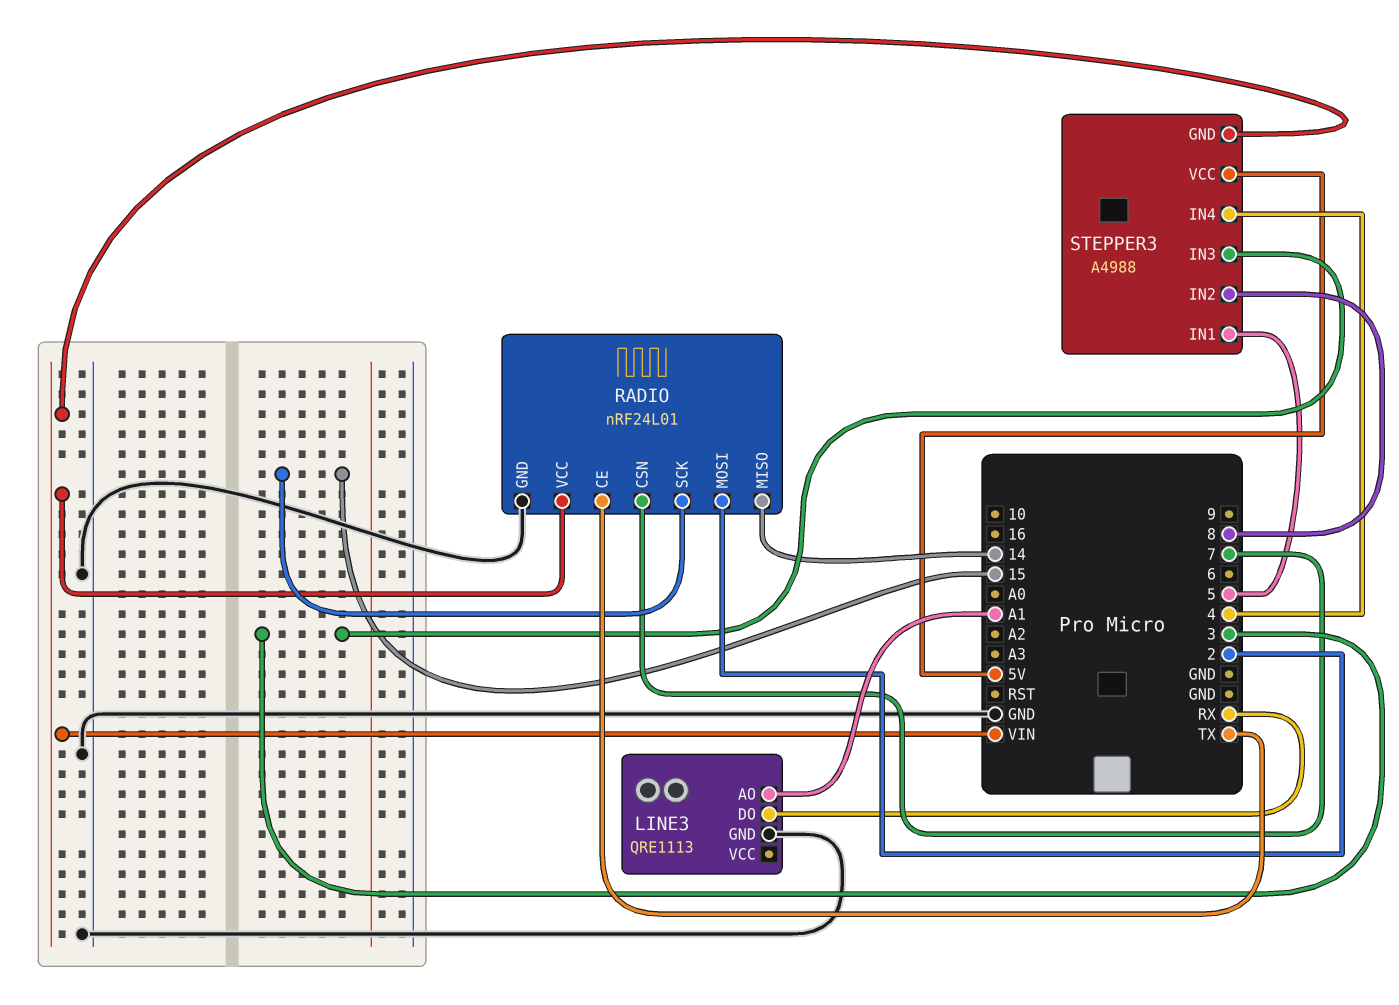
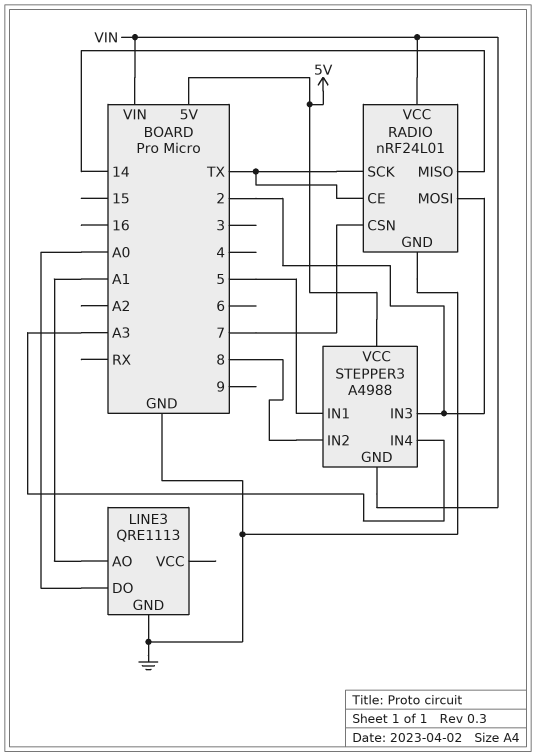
LINE3 pin DO: RX -> A0
RADIO pin SCK: 15 -> TX
STEPPER3 pin IN3: 3 -> 2
STEPPER3 pin IN4: 4 -> A3

